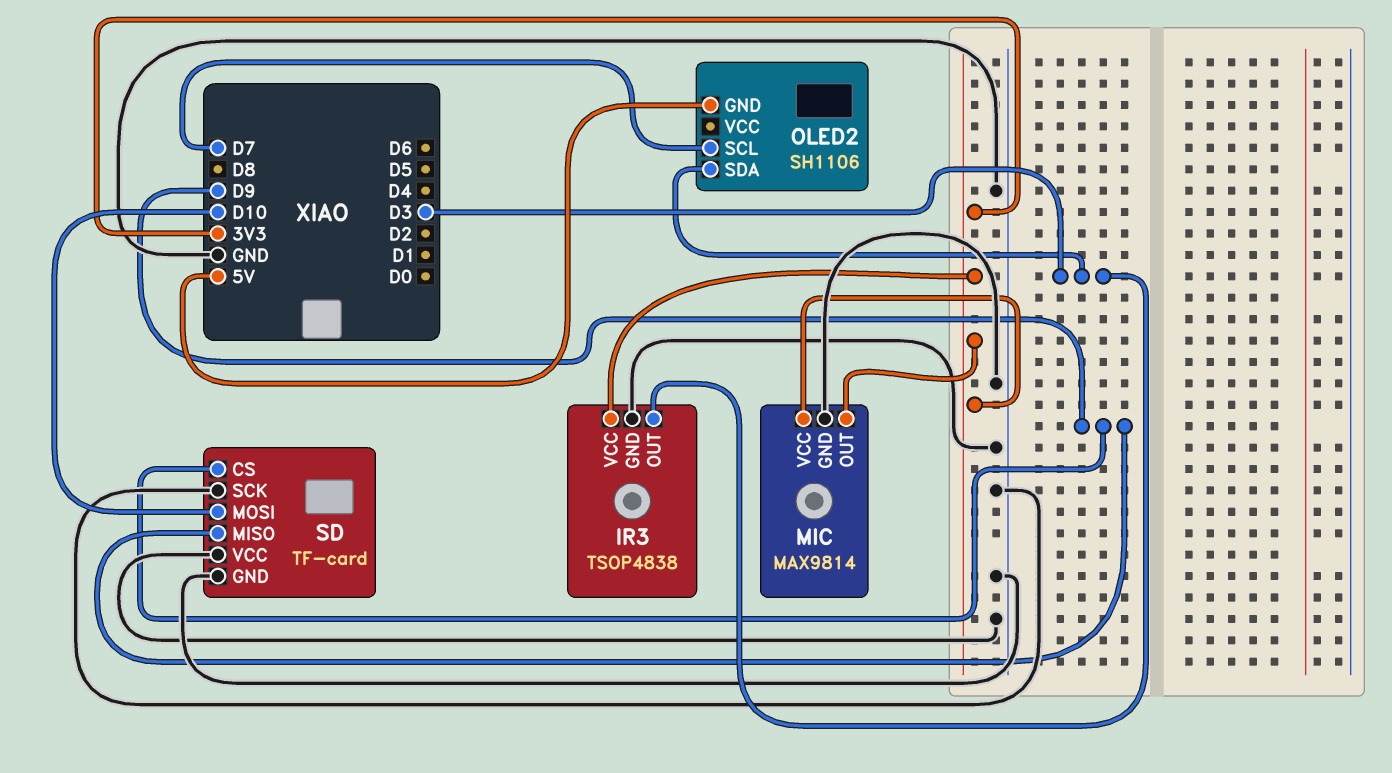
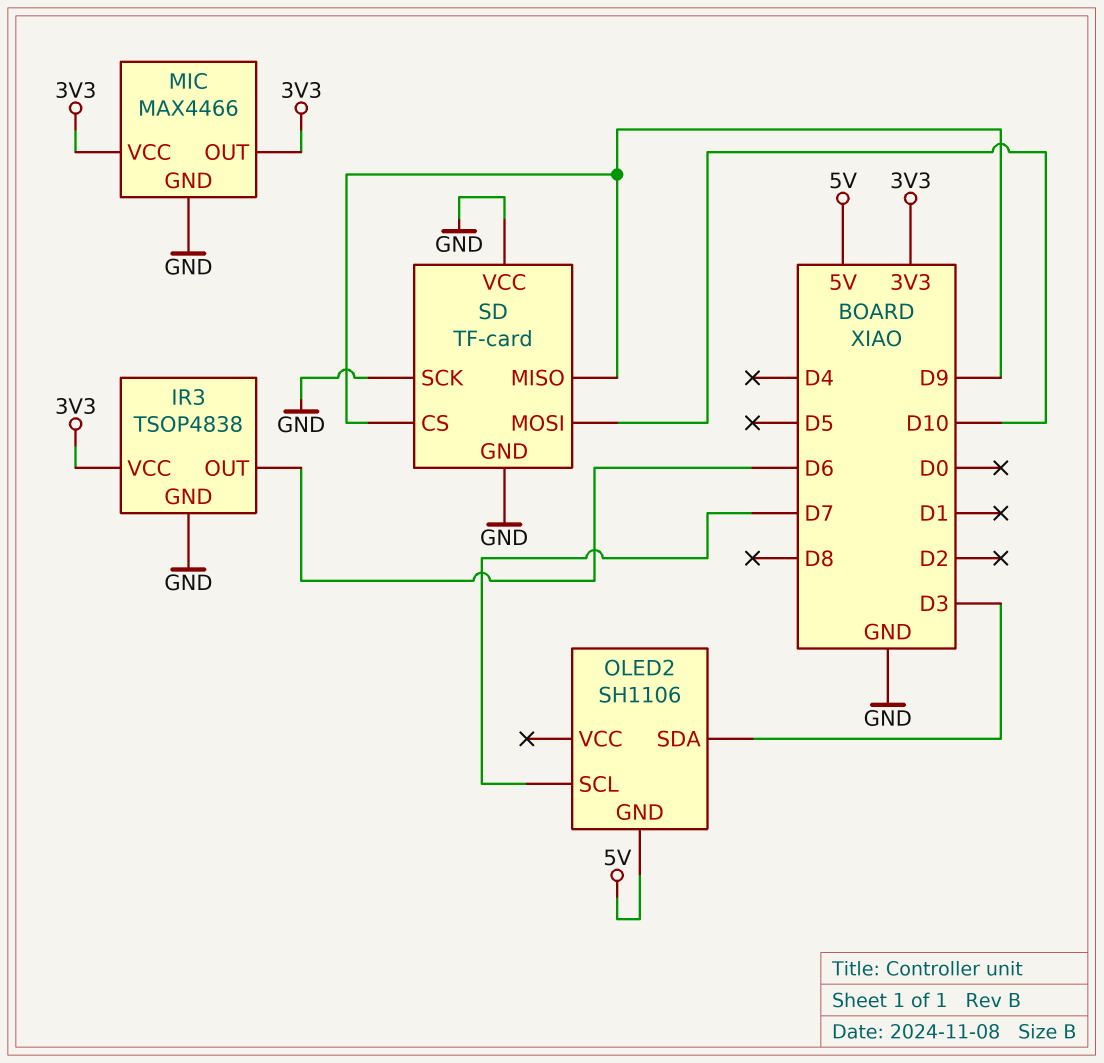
IR3 pin OUT: D3 -> D6
MIC: MAX9814 -> MAX4466

